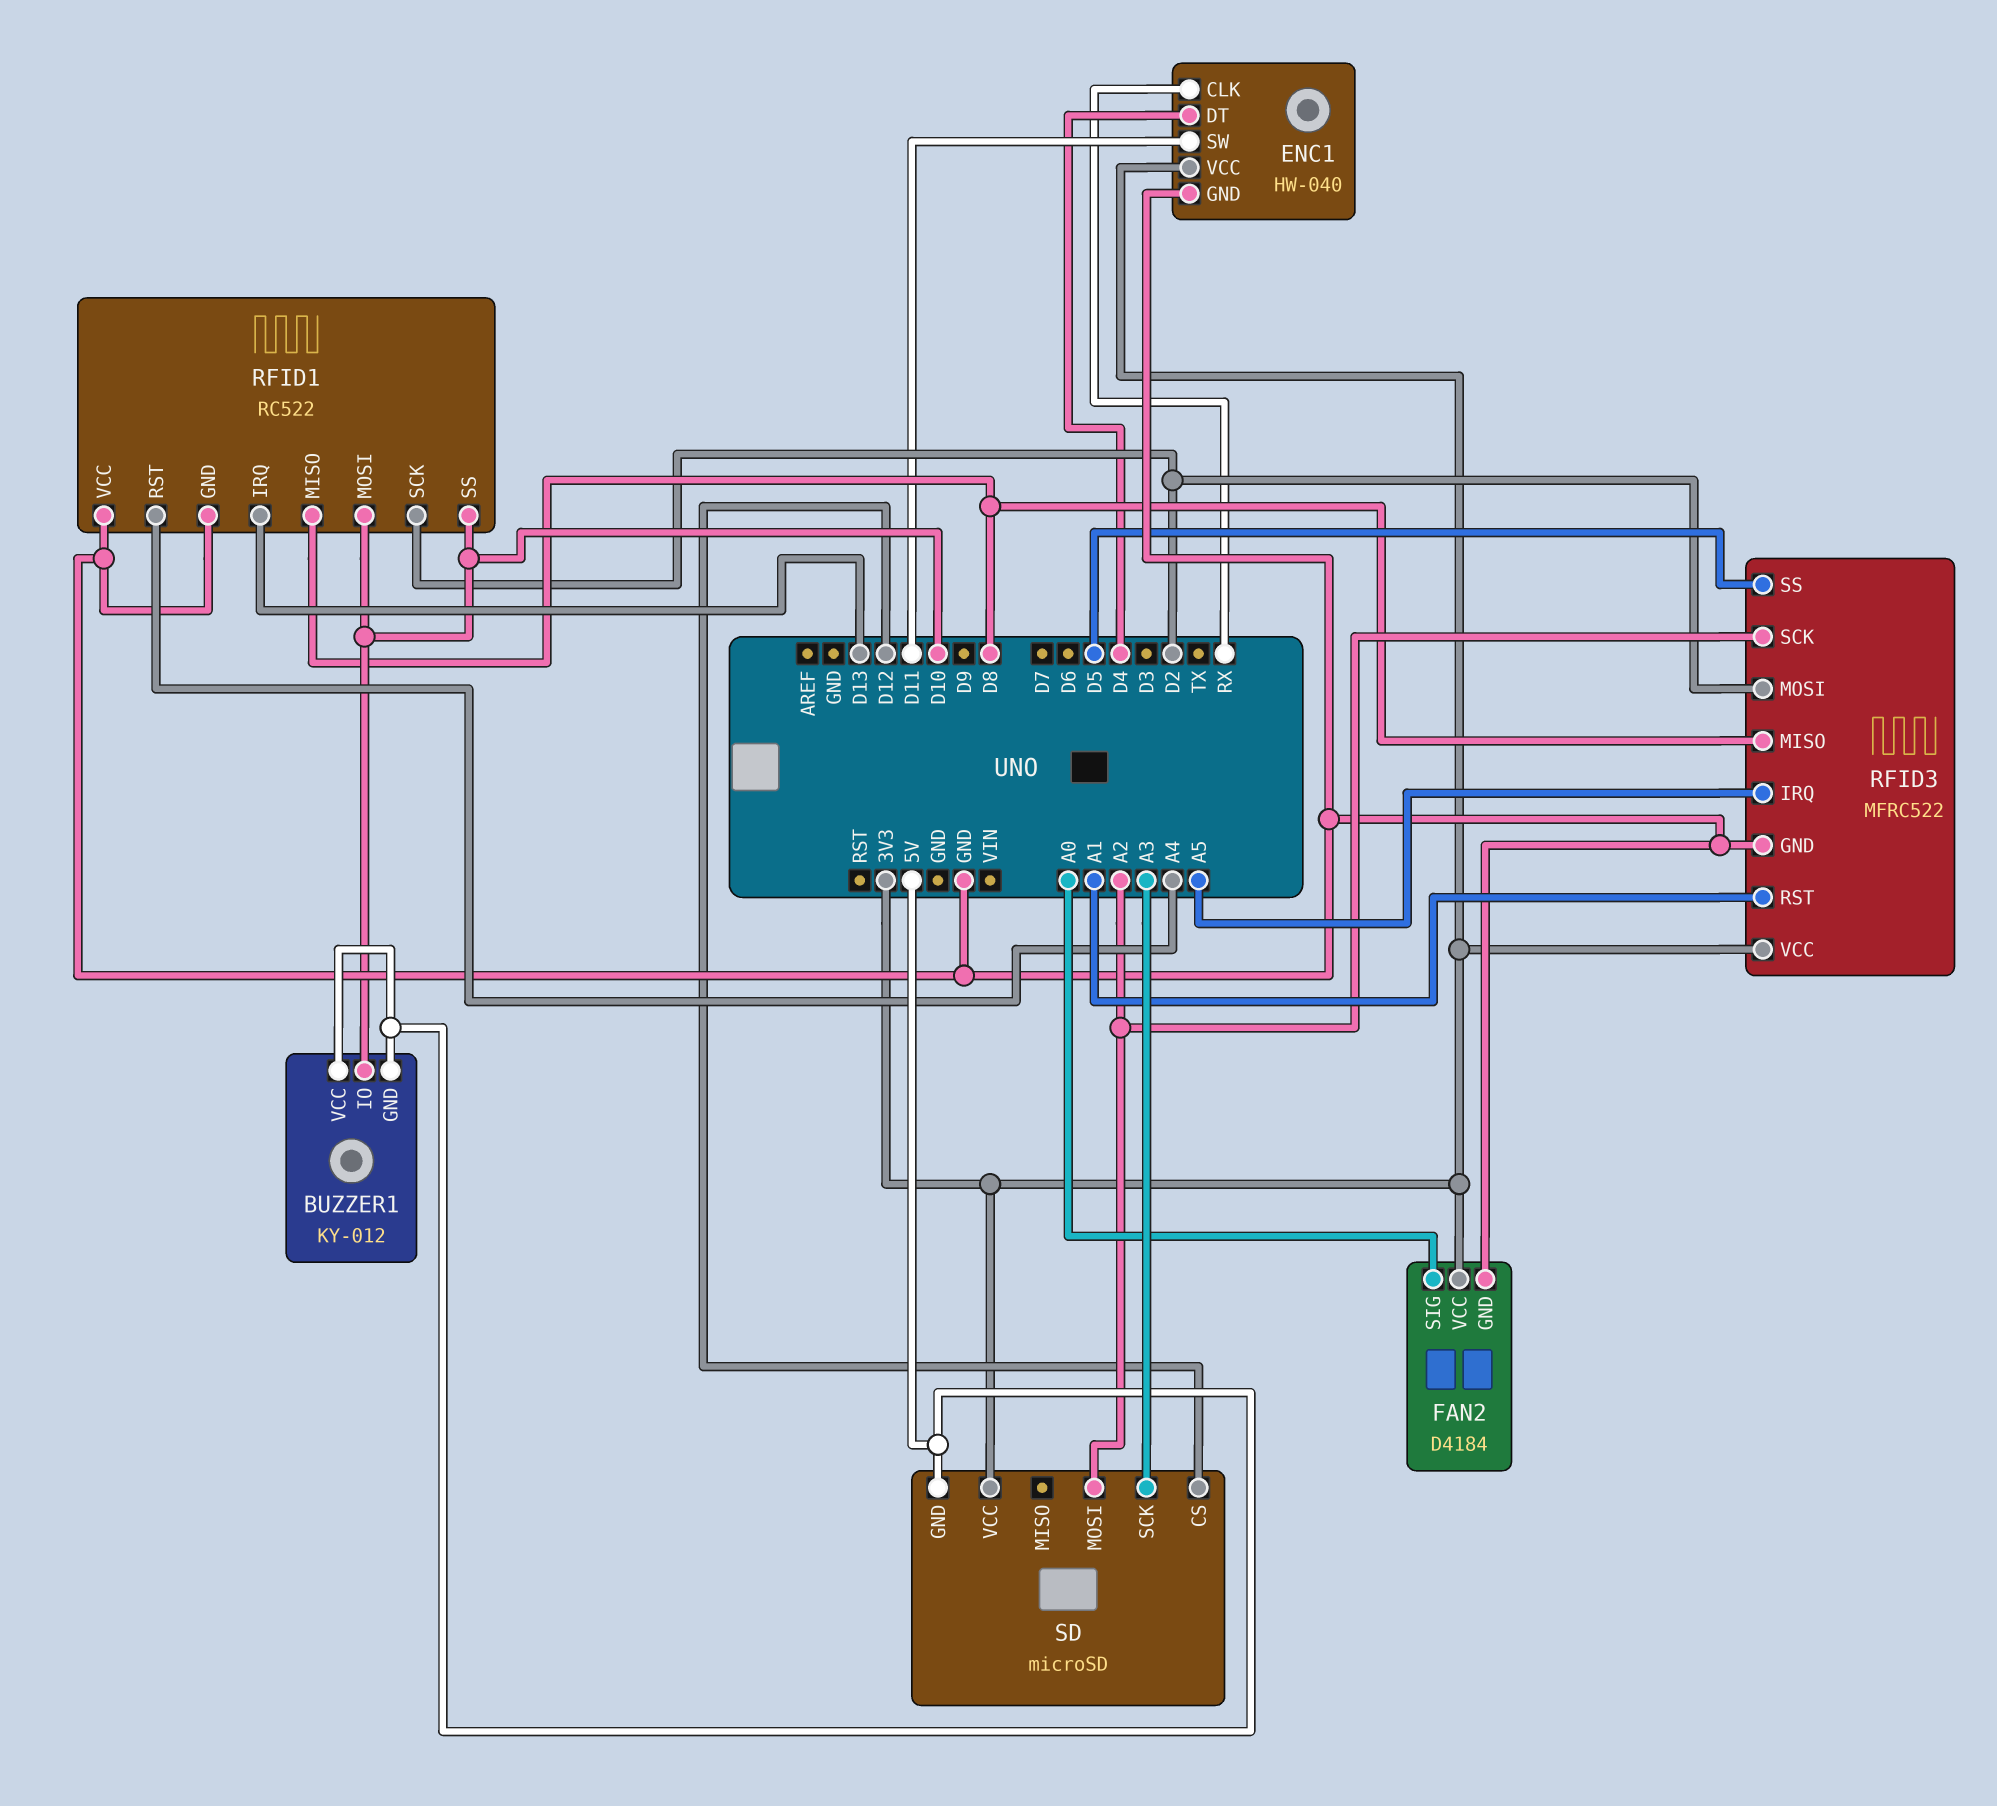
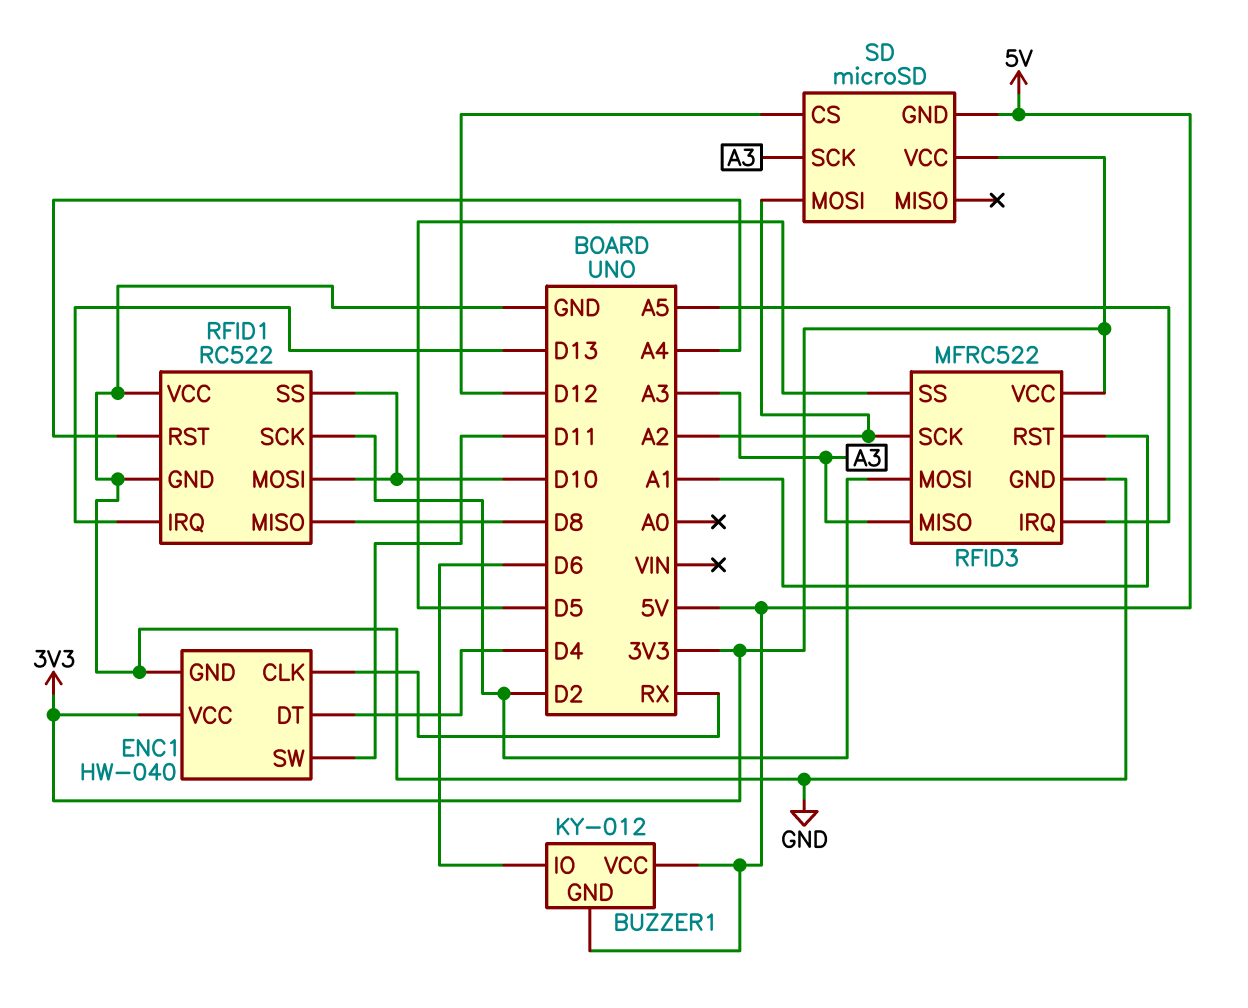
BUZZER1 pin IO: D10 -> D6
FAN2: D4184 -> none
FAN2 pin GND: GND -> none
FAN2 pin SIG: A0 -> none
FAN2 pin VCC: 3V3 -> none
RFID3 pin MISO: D8 -> A3

